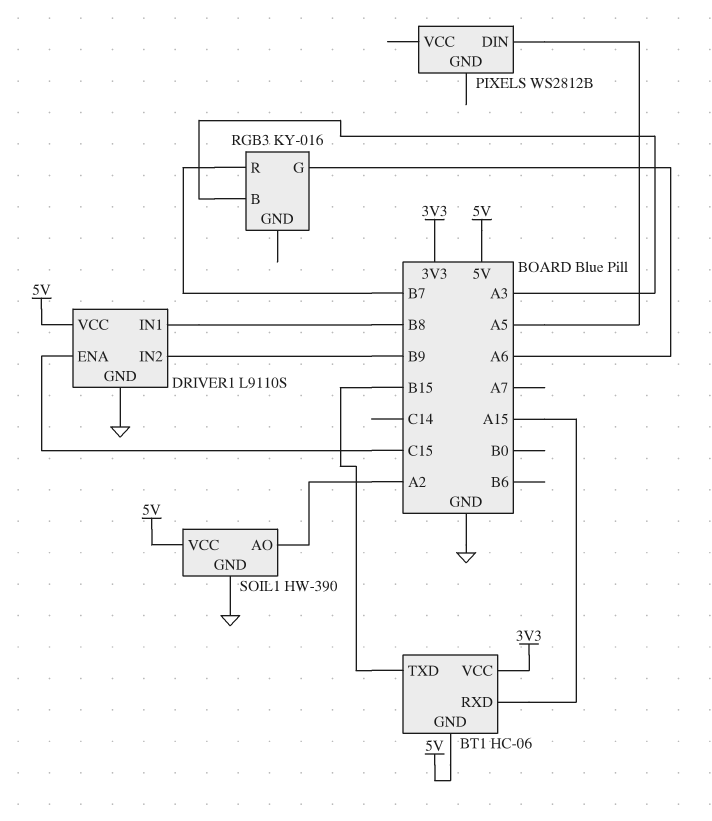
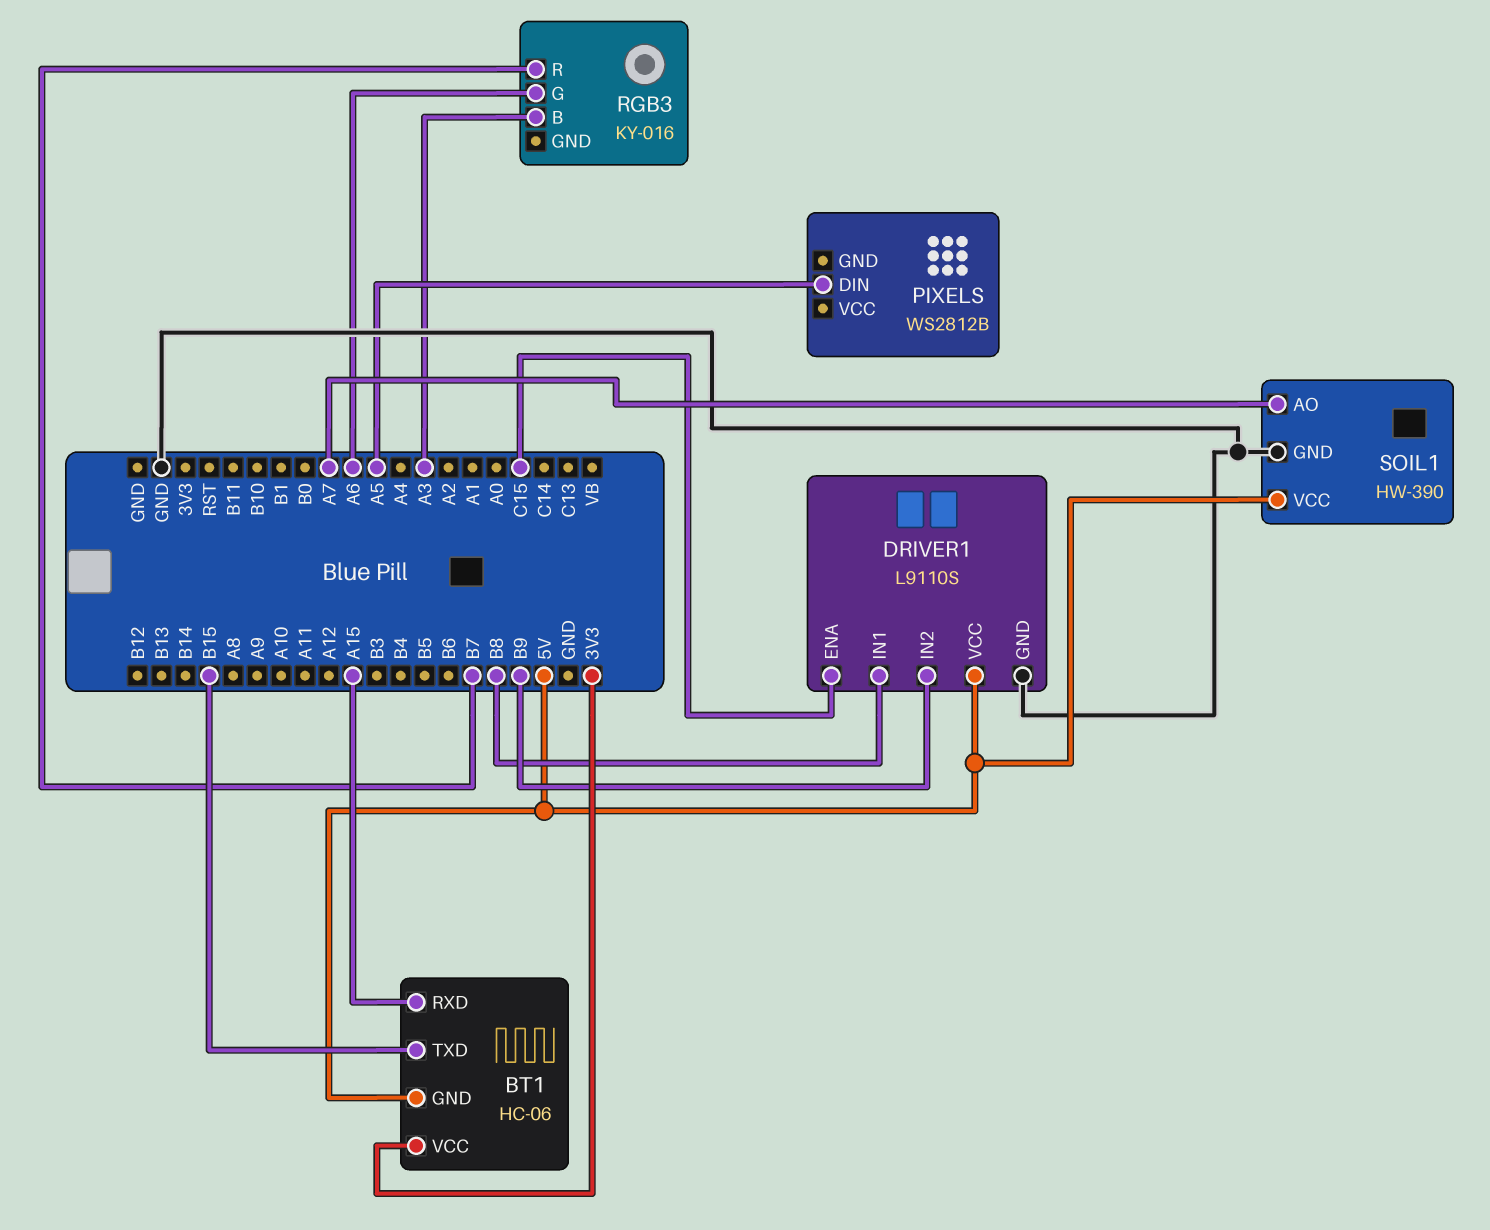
SOIL1 pin AO: A2 -> A7

